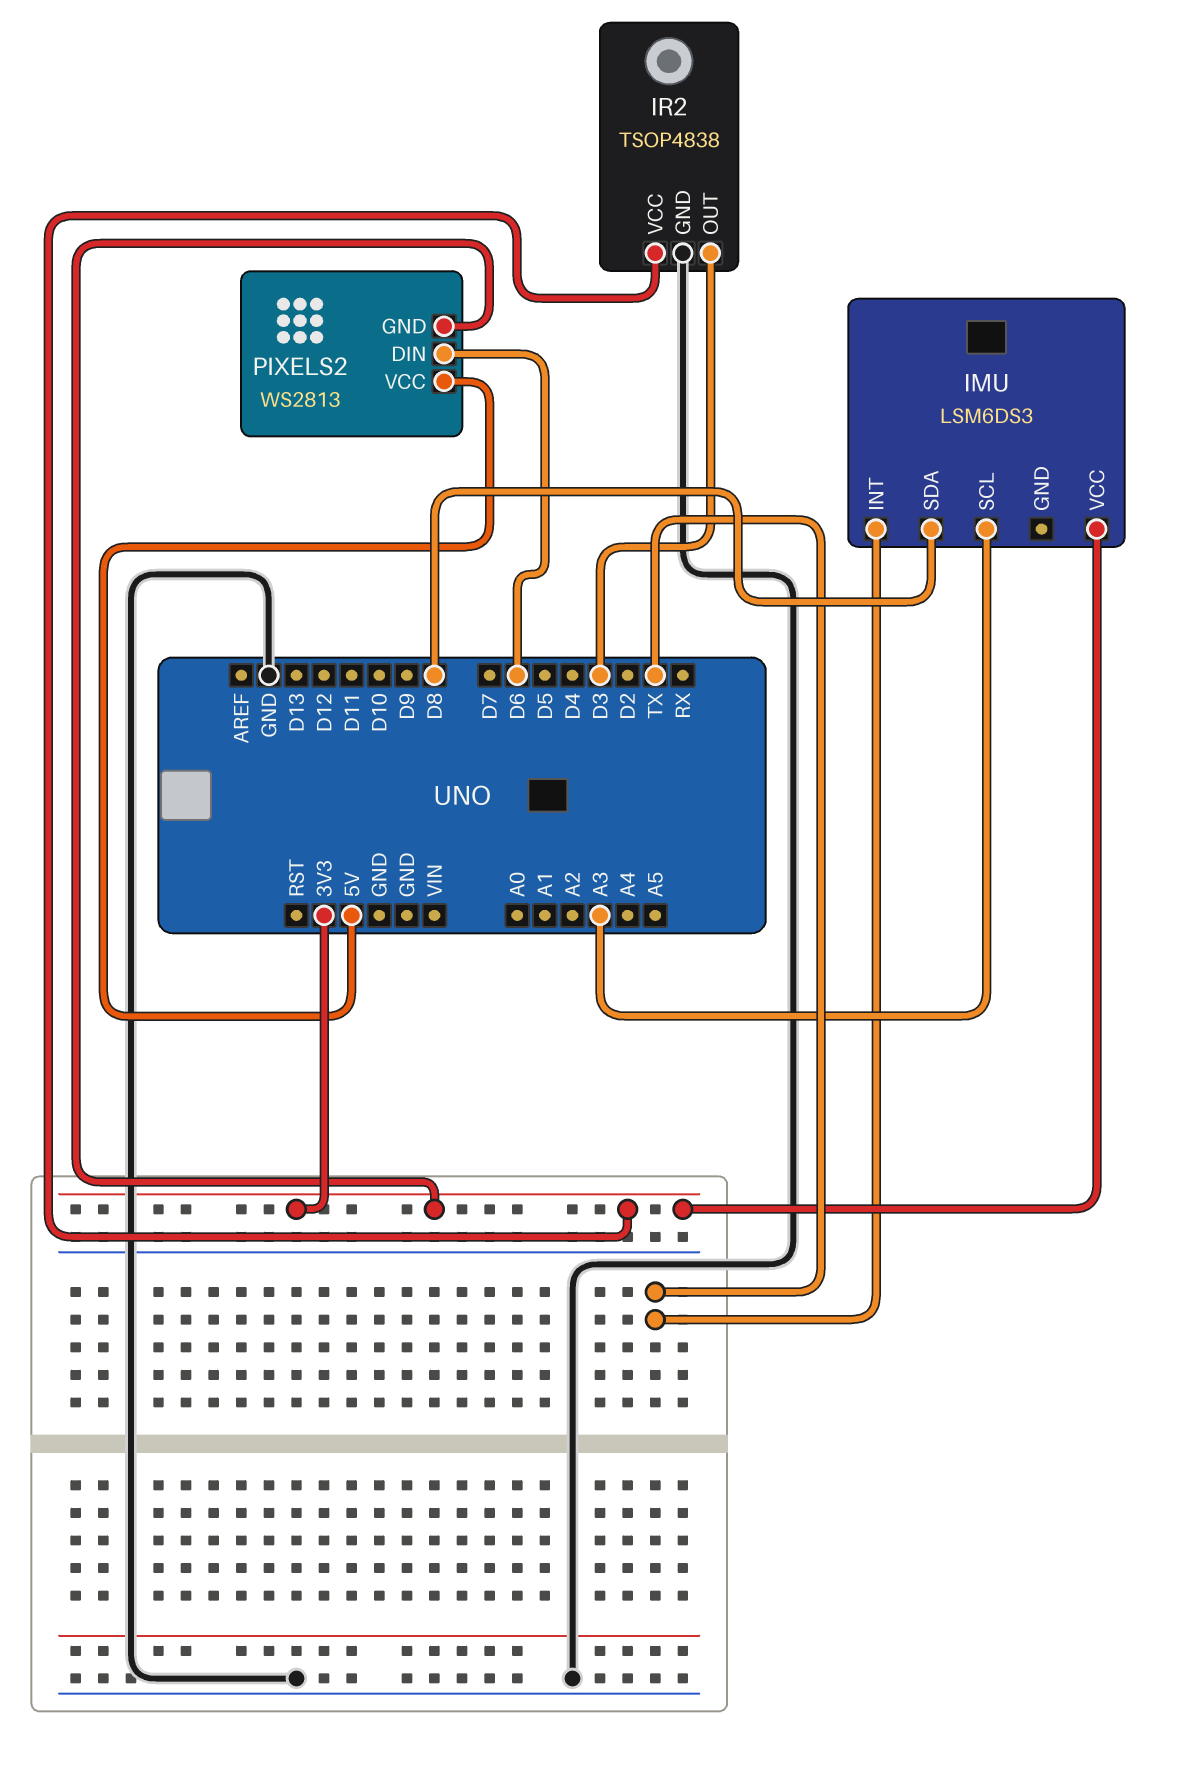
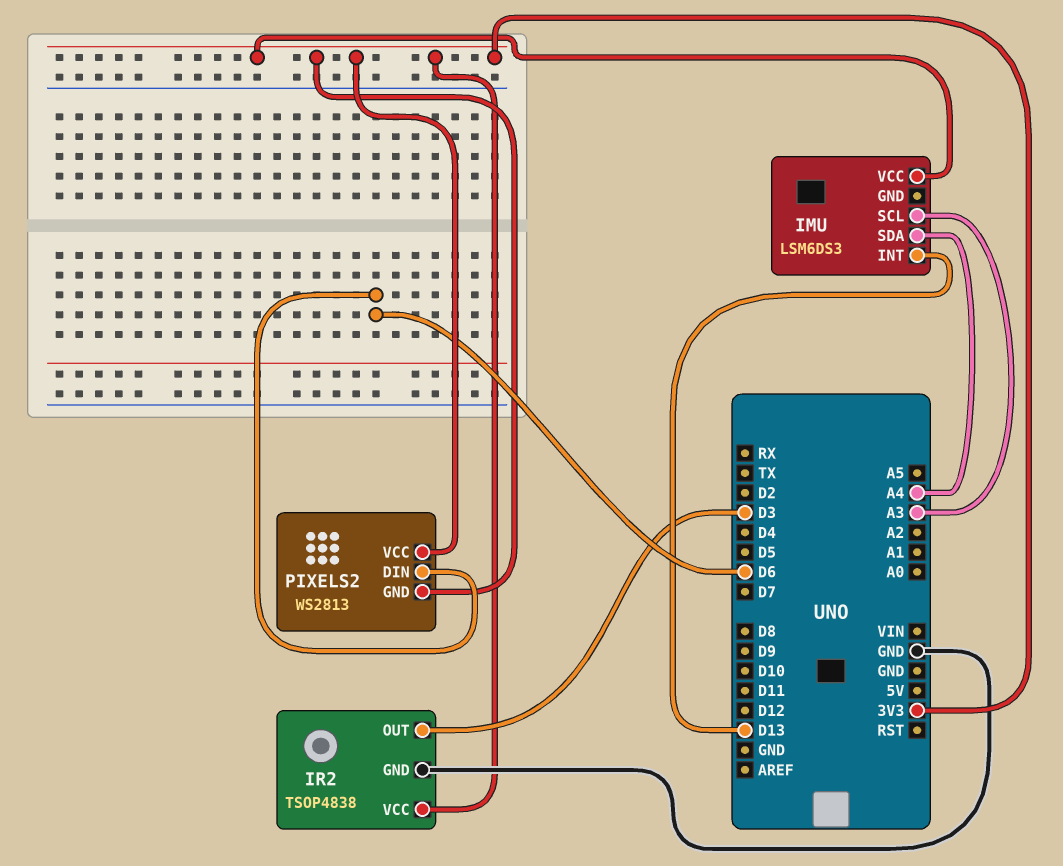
IMU pin INT: TX -> D13
IMU pin SDA: D8 -> A4
PIXELS2 pin VCC: 5V -> 3V3

